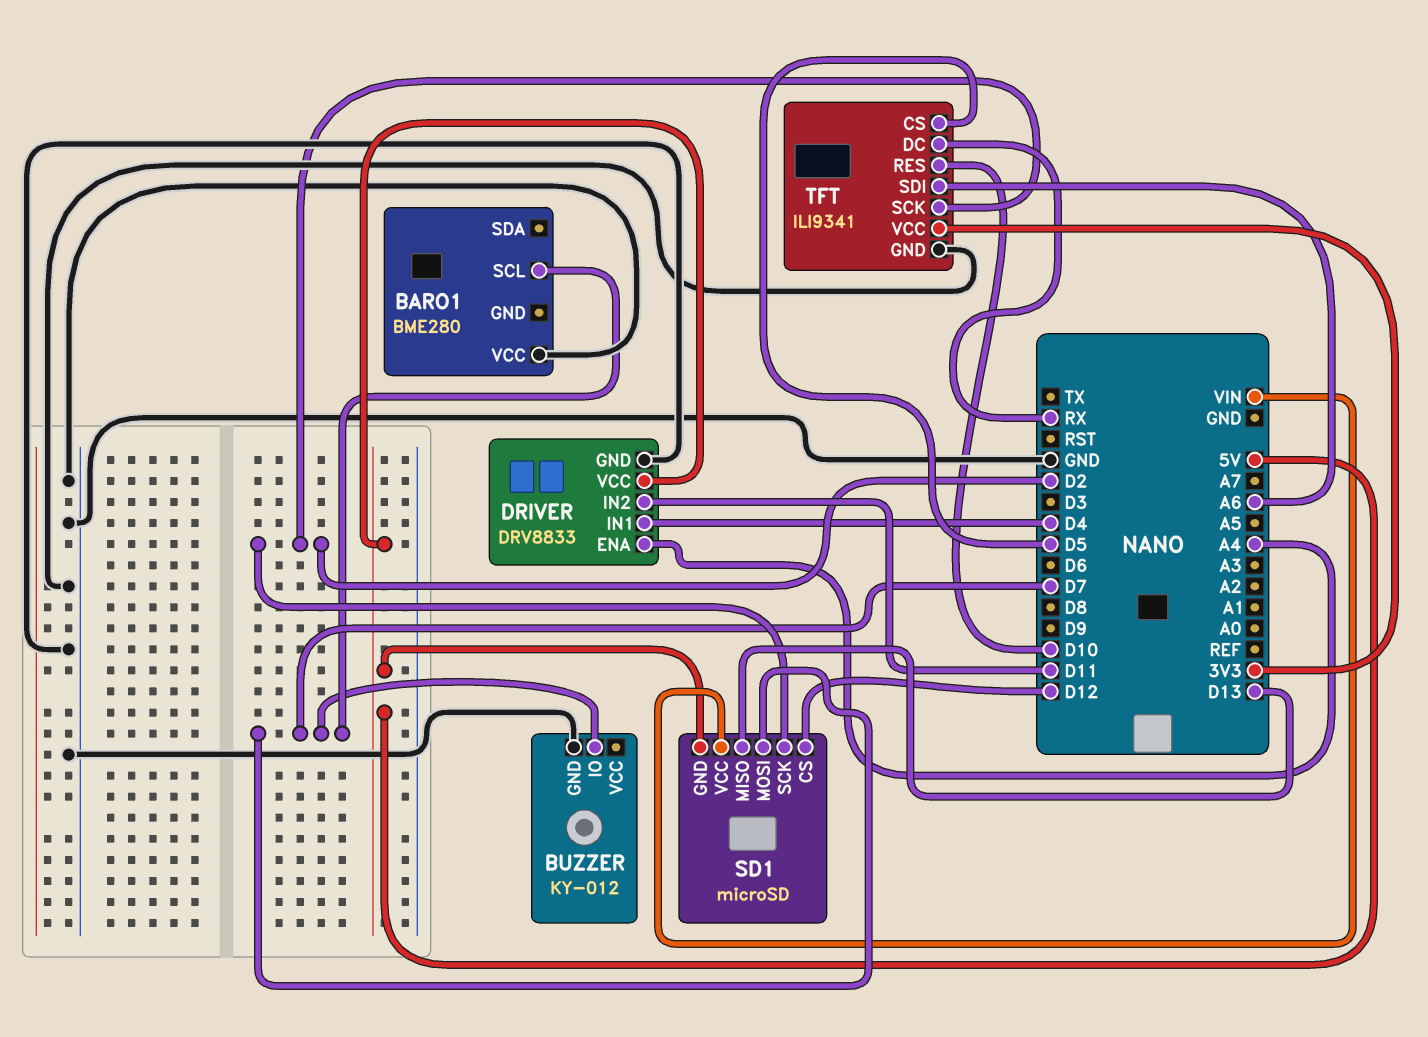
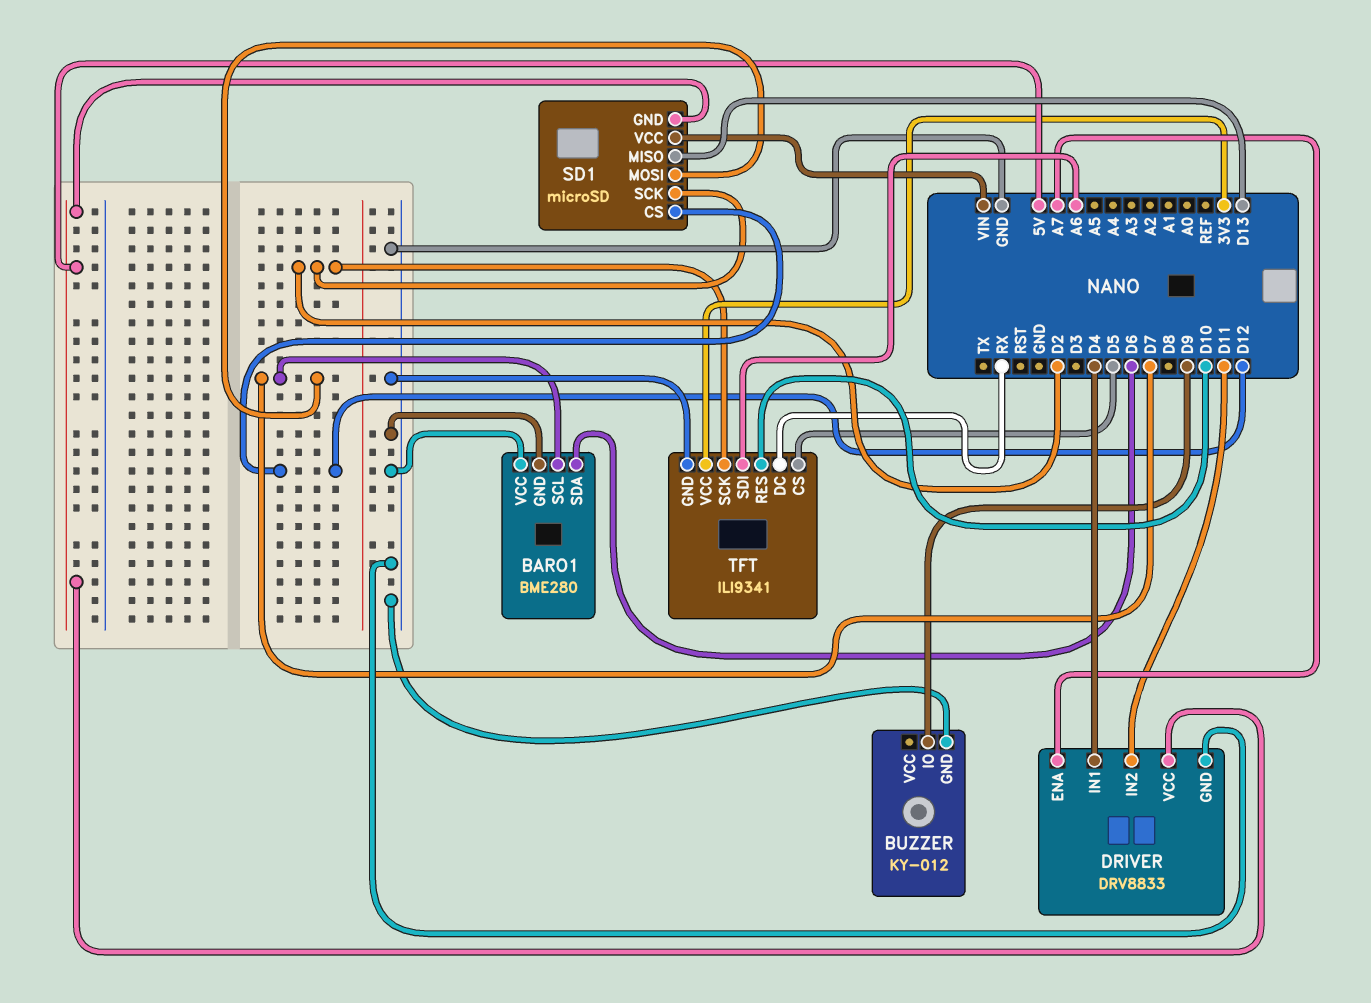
BARO1 pin GND: none -> GND
BARO1 pin SDA: none -> D6
BUZZER pin IO: D7 -> D9
DRIVER pin ENA: A4 -> A7

